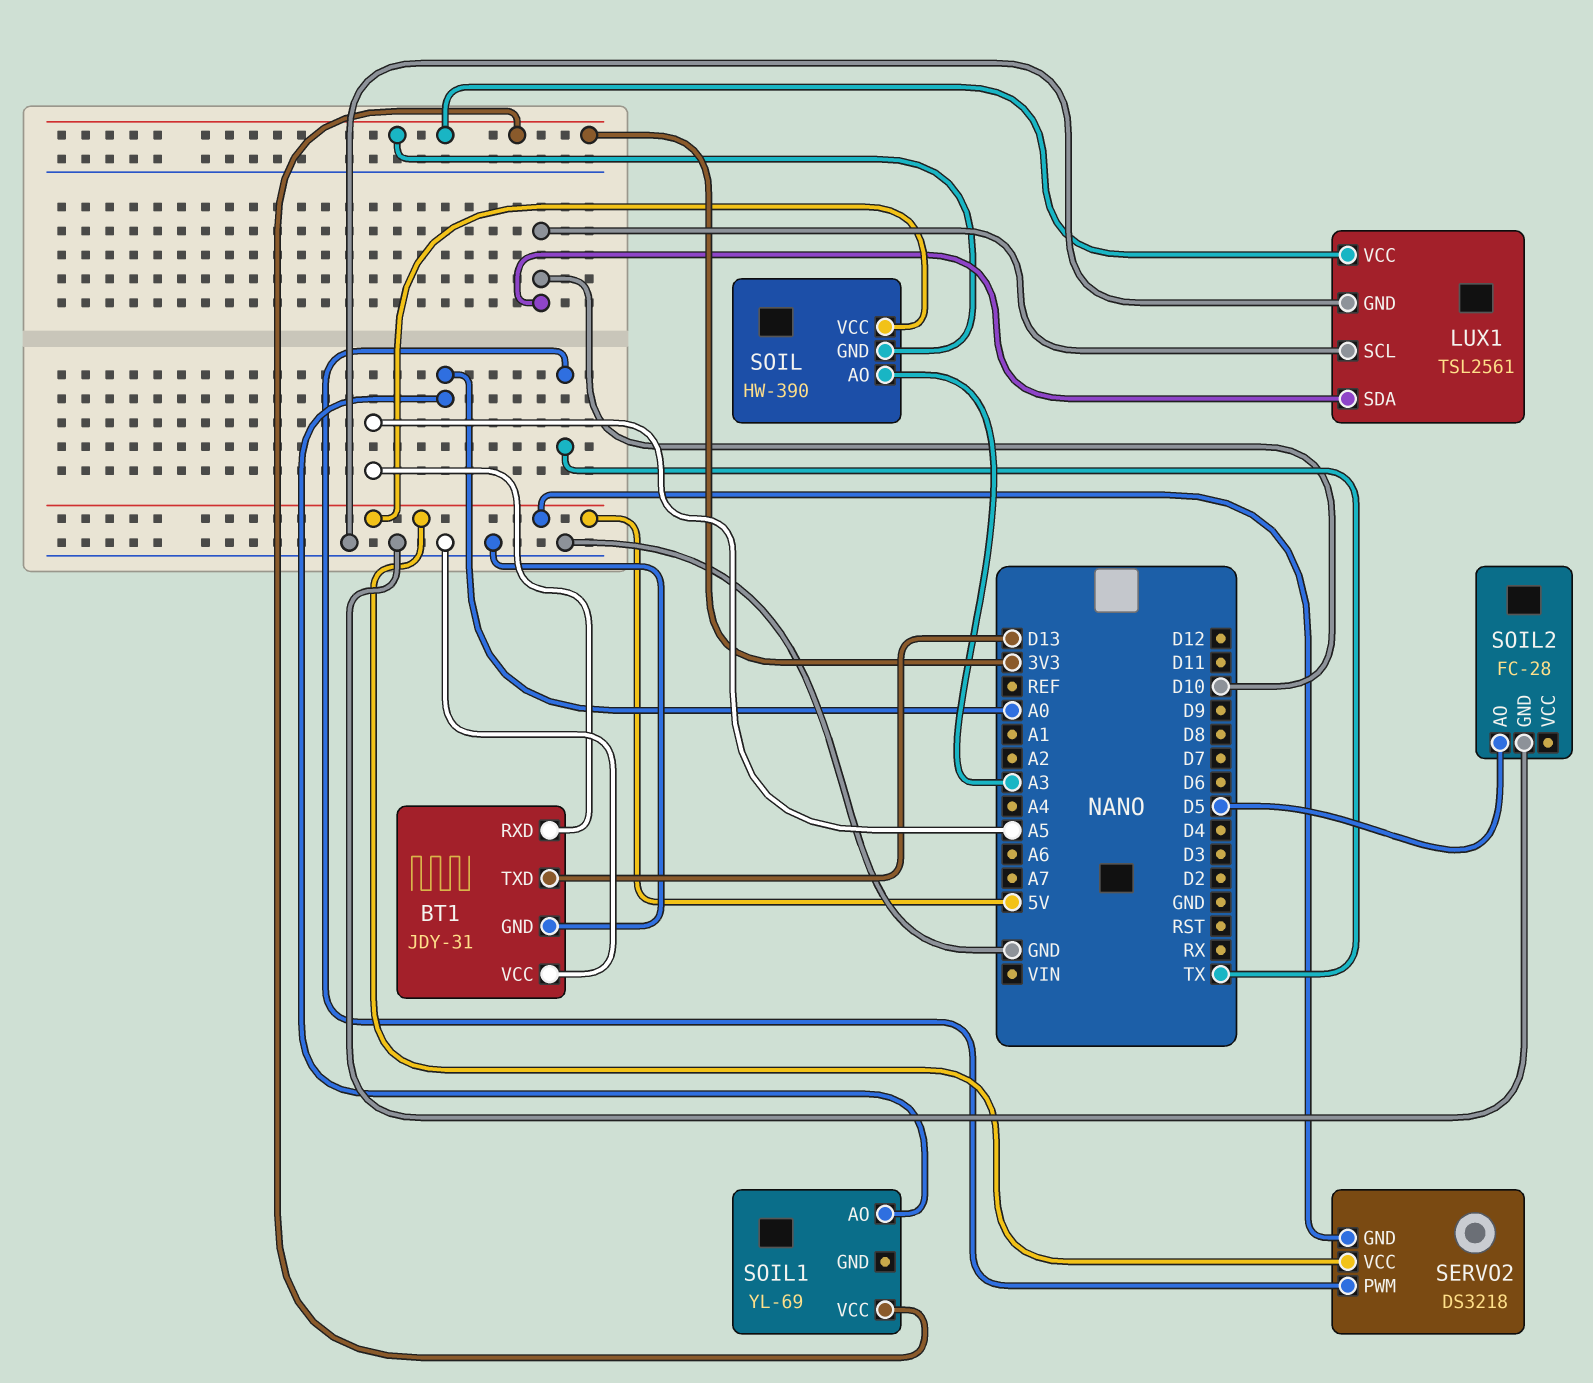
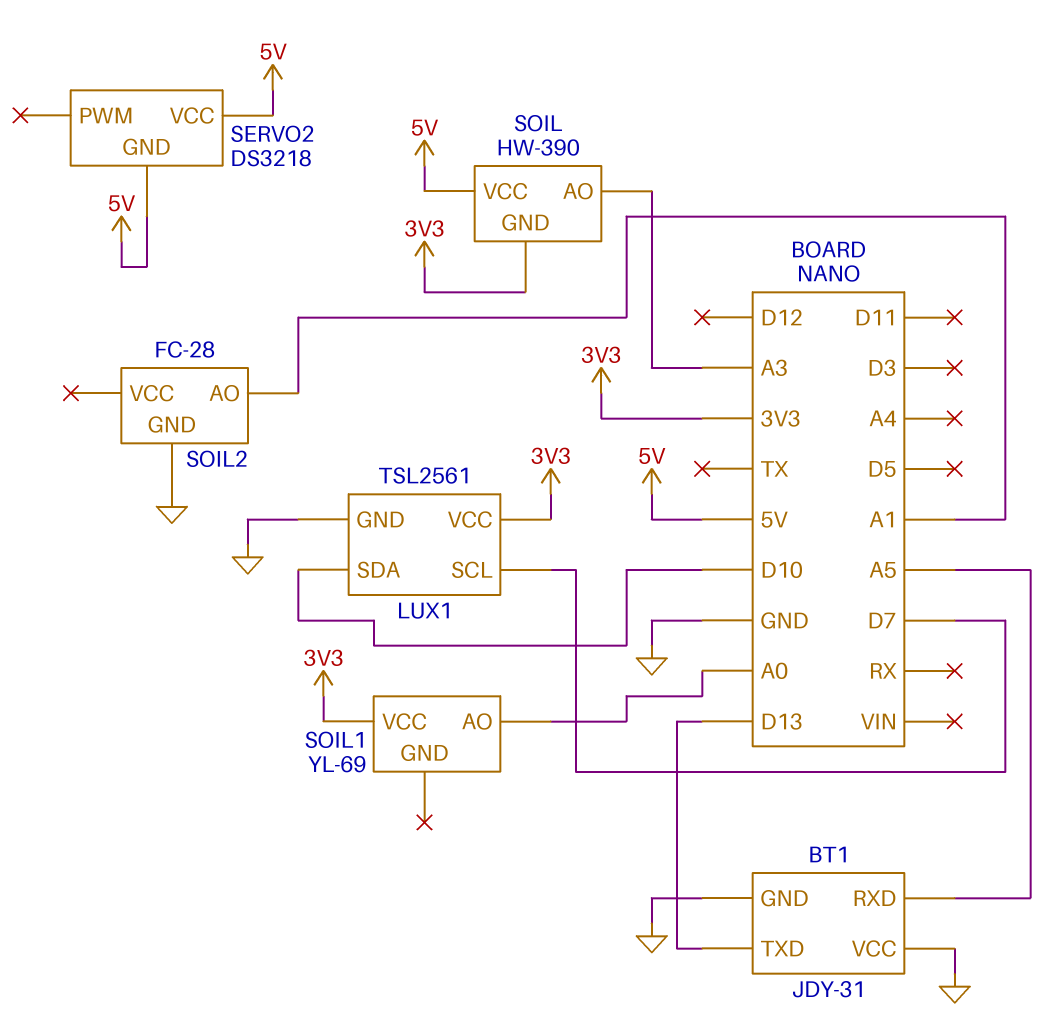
LUX1 pin SCL: D10 -> D7
SERVO2 pin PWM: TX -> none
SOIL2 pin AO: D5 -> A1

